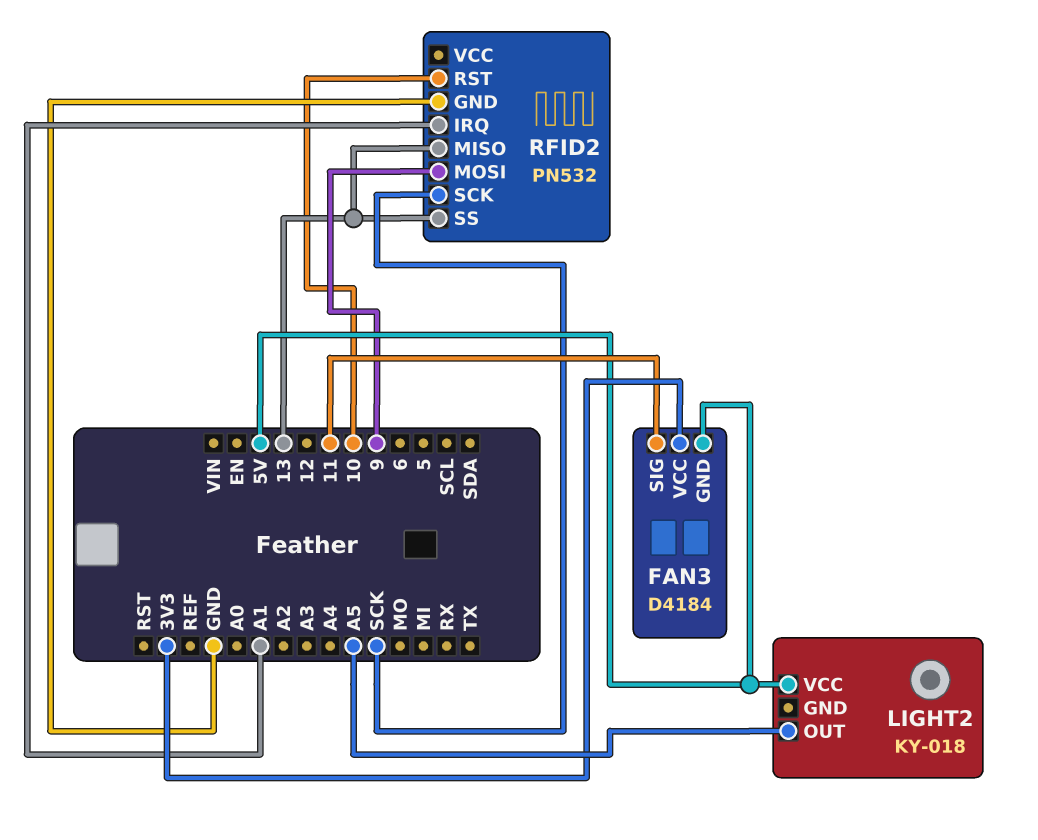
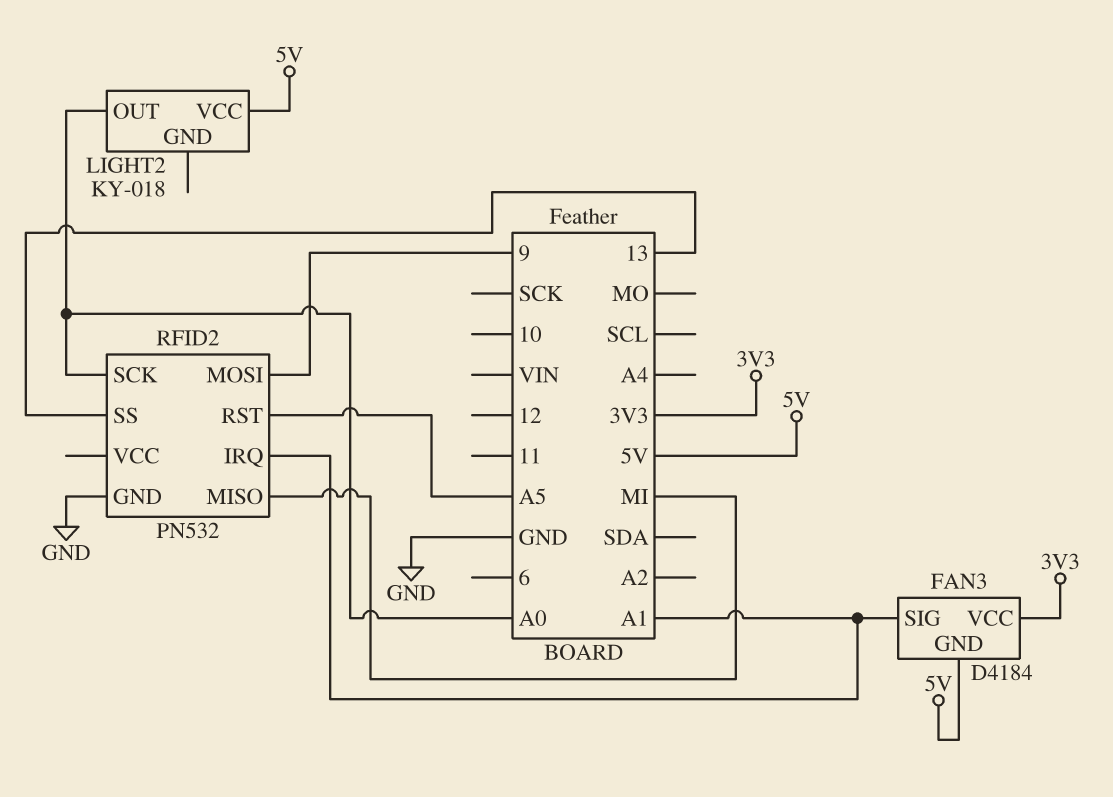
FAN3 pin SIG: 11 -> A1
LIGHT2 pin OUT: A5 -> A0
RFID2 pin MISO: 13 -> MI
RFID2 pin RST: 10 -> A5
RFID2 pin SCK: SCK -> A0

